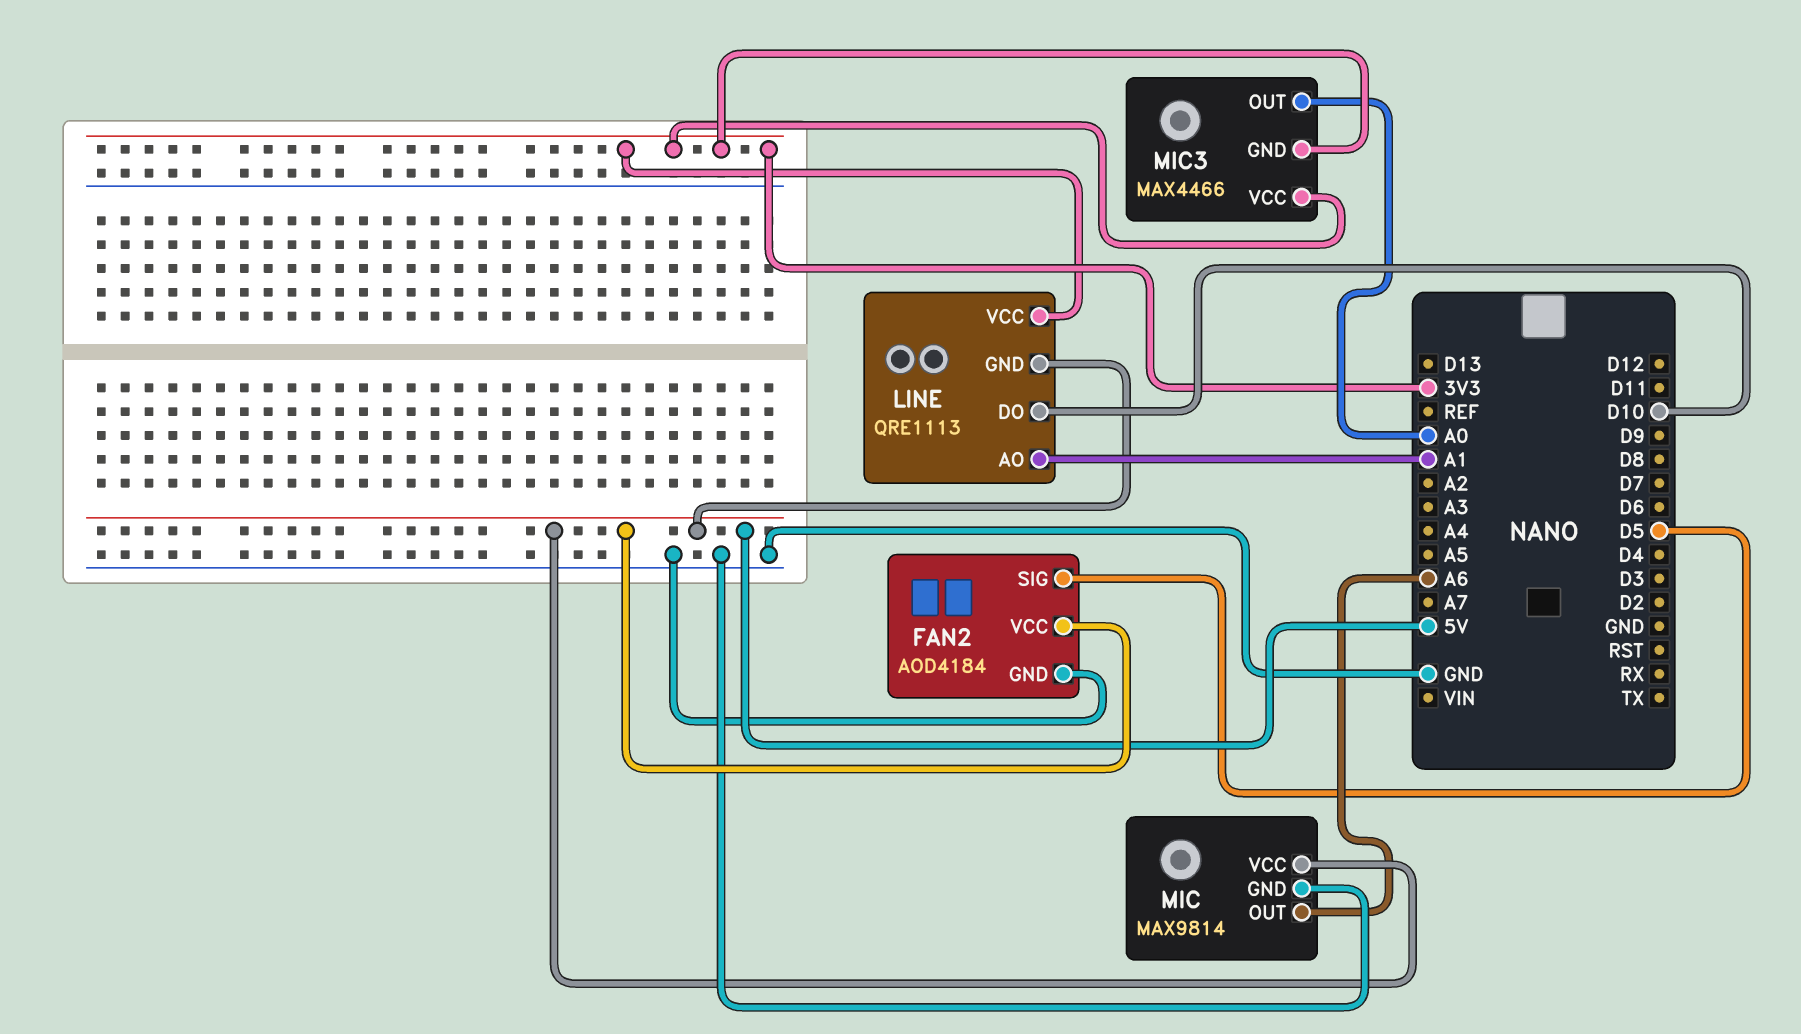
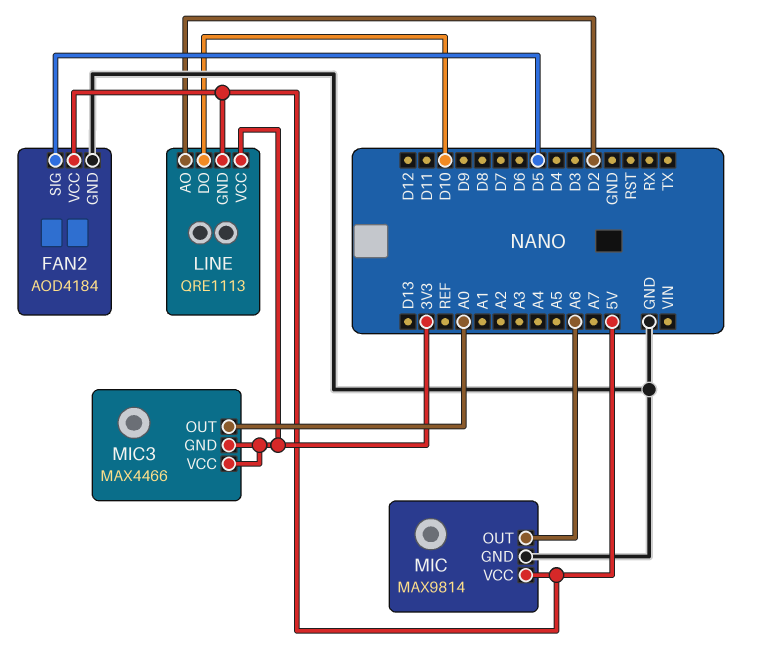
LINE pin AO: A1 -> D2

